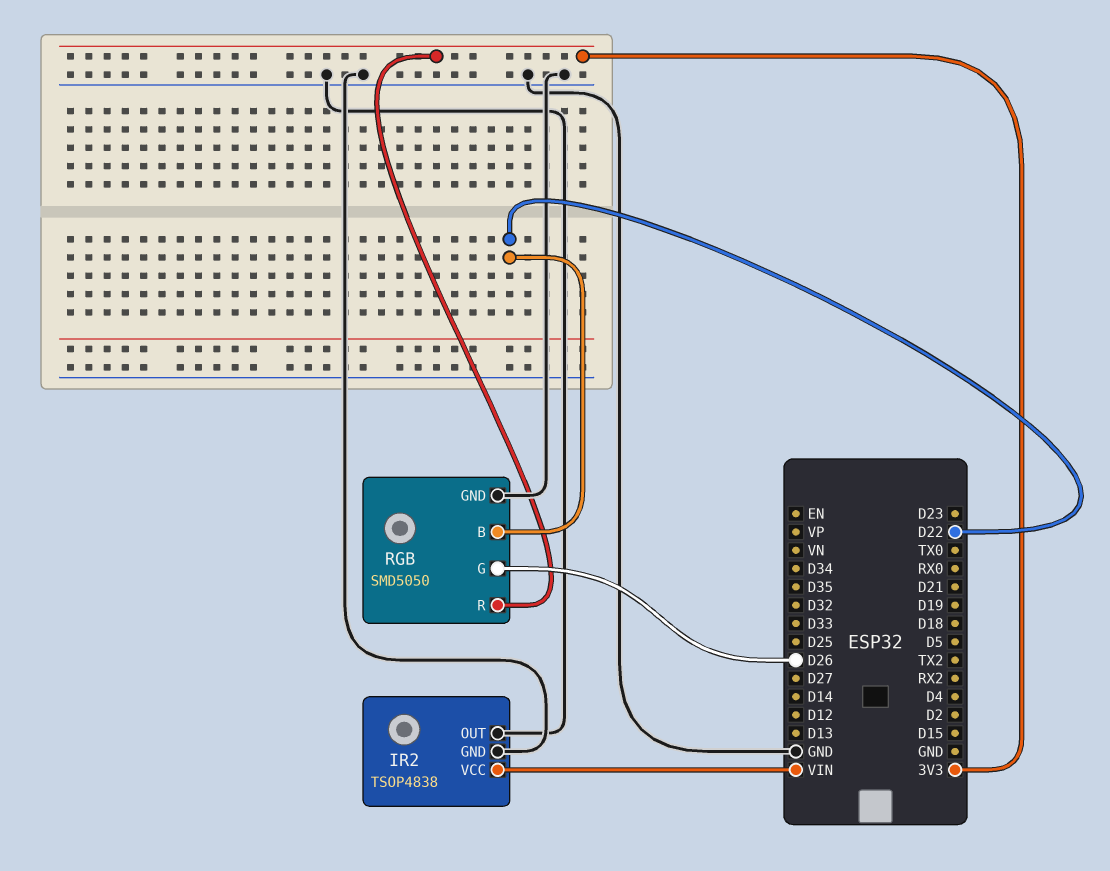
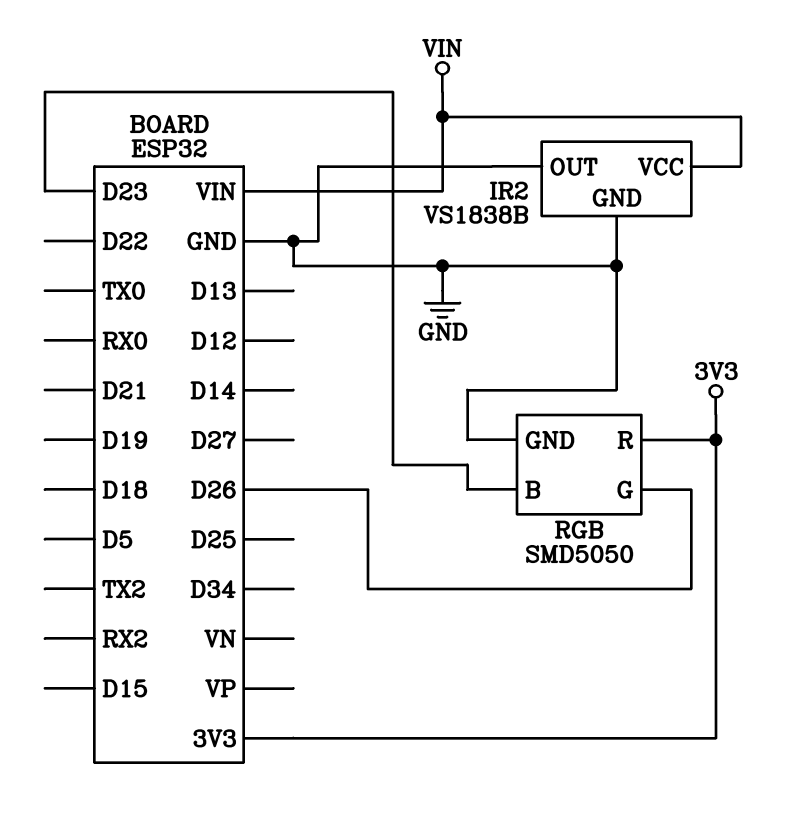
IR2: TSOP4838 -> VS1838B
RGB pin B: D22 -> D23

